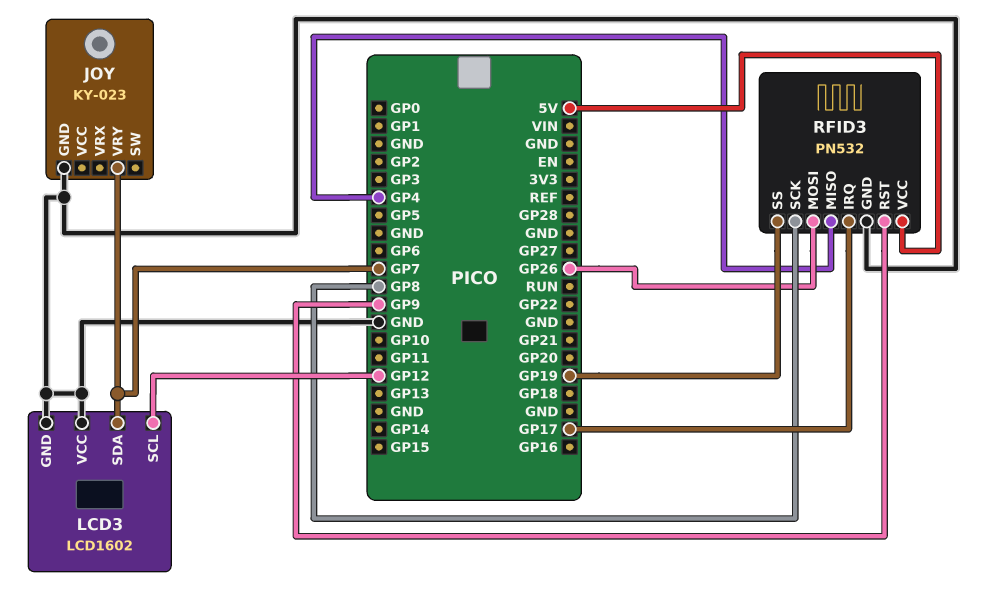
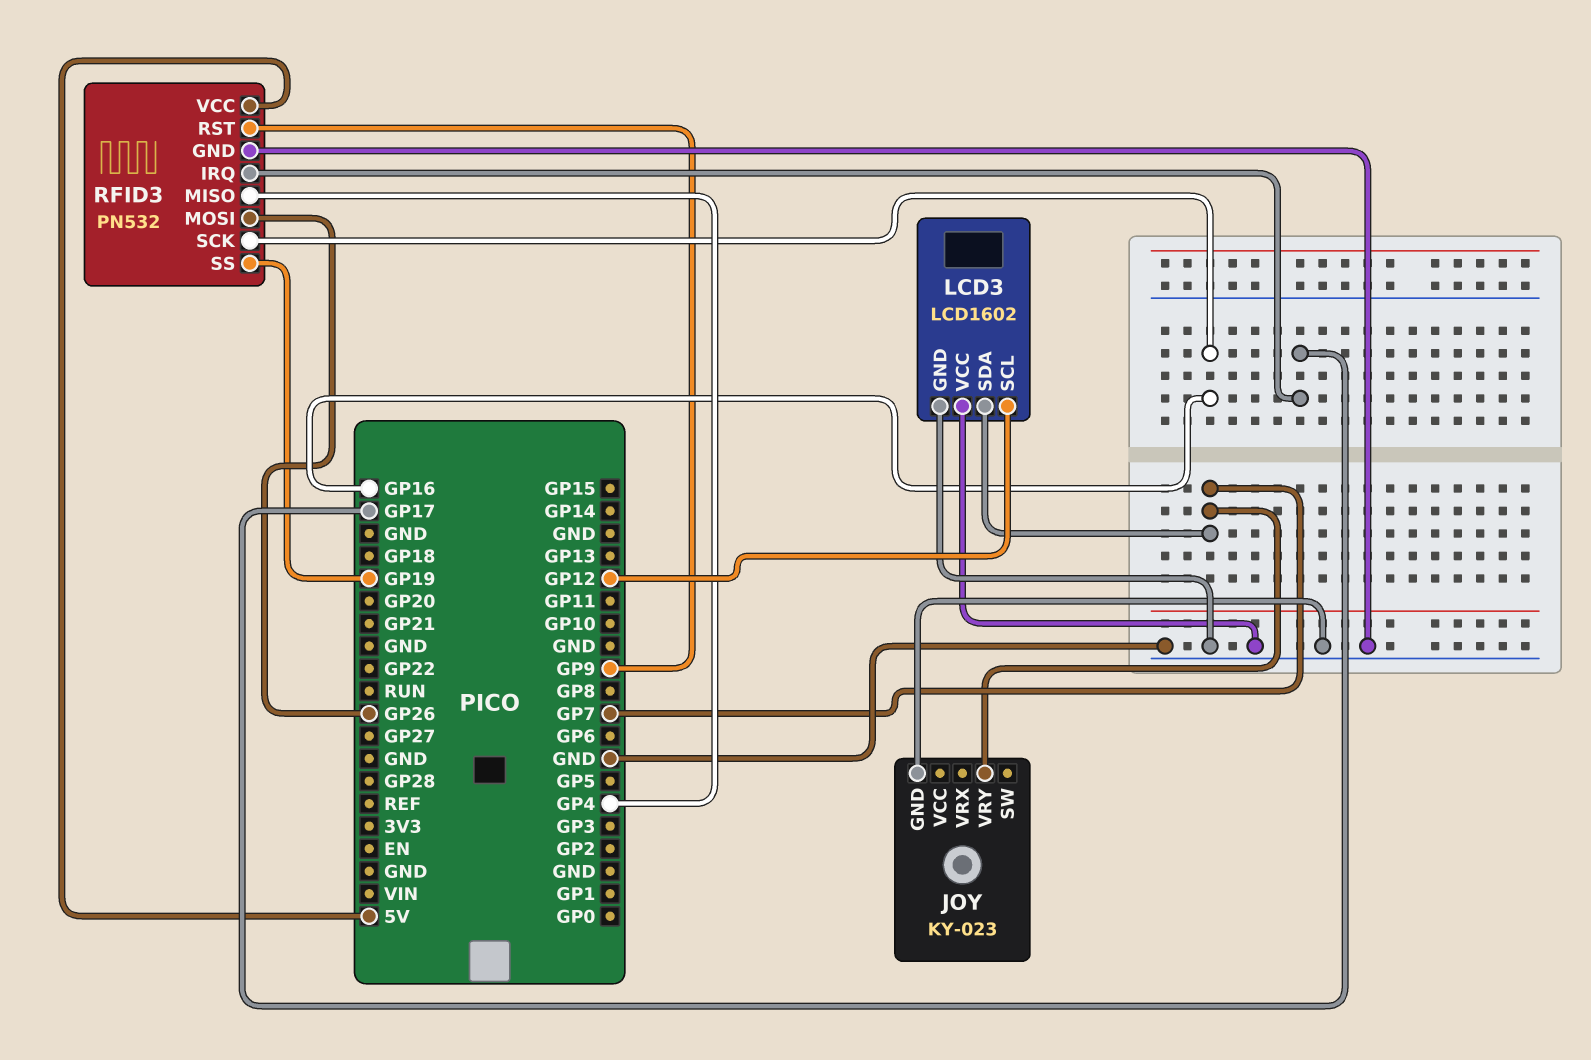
RFID3 pin SCK: GP8 -> GP16

